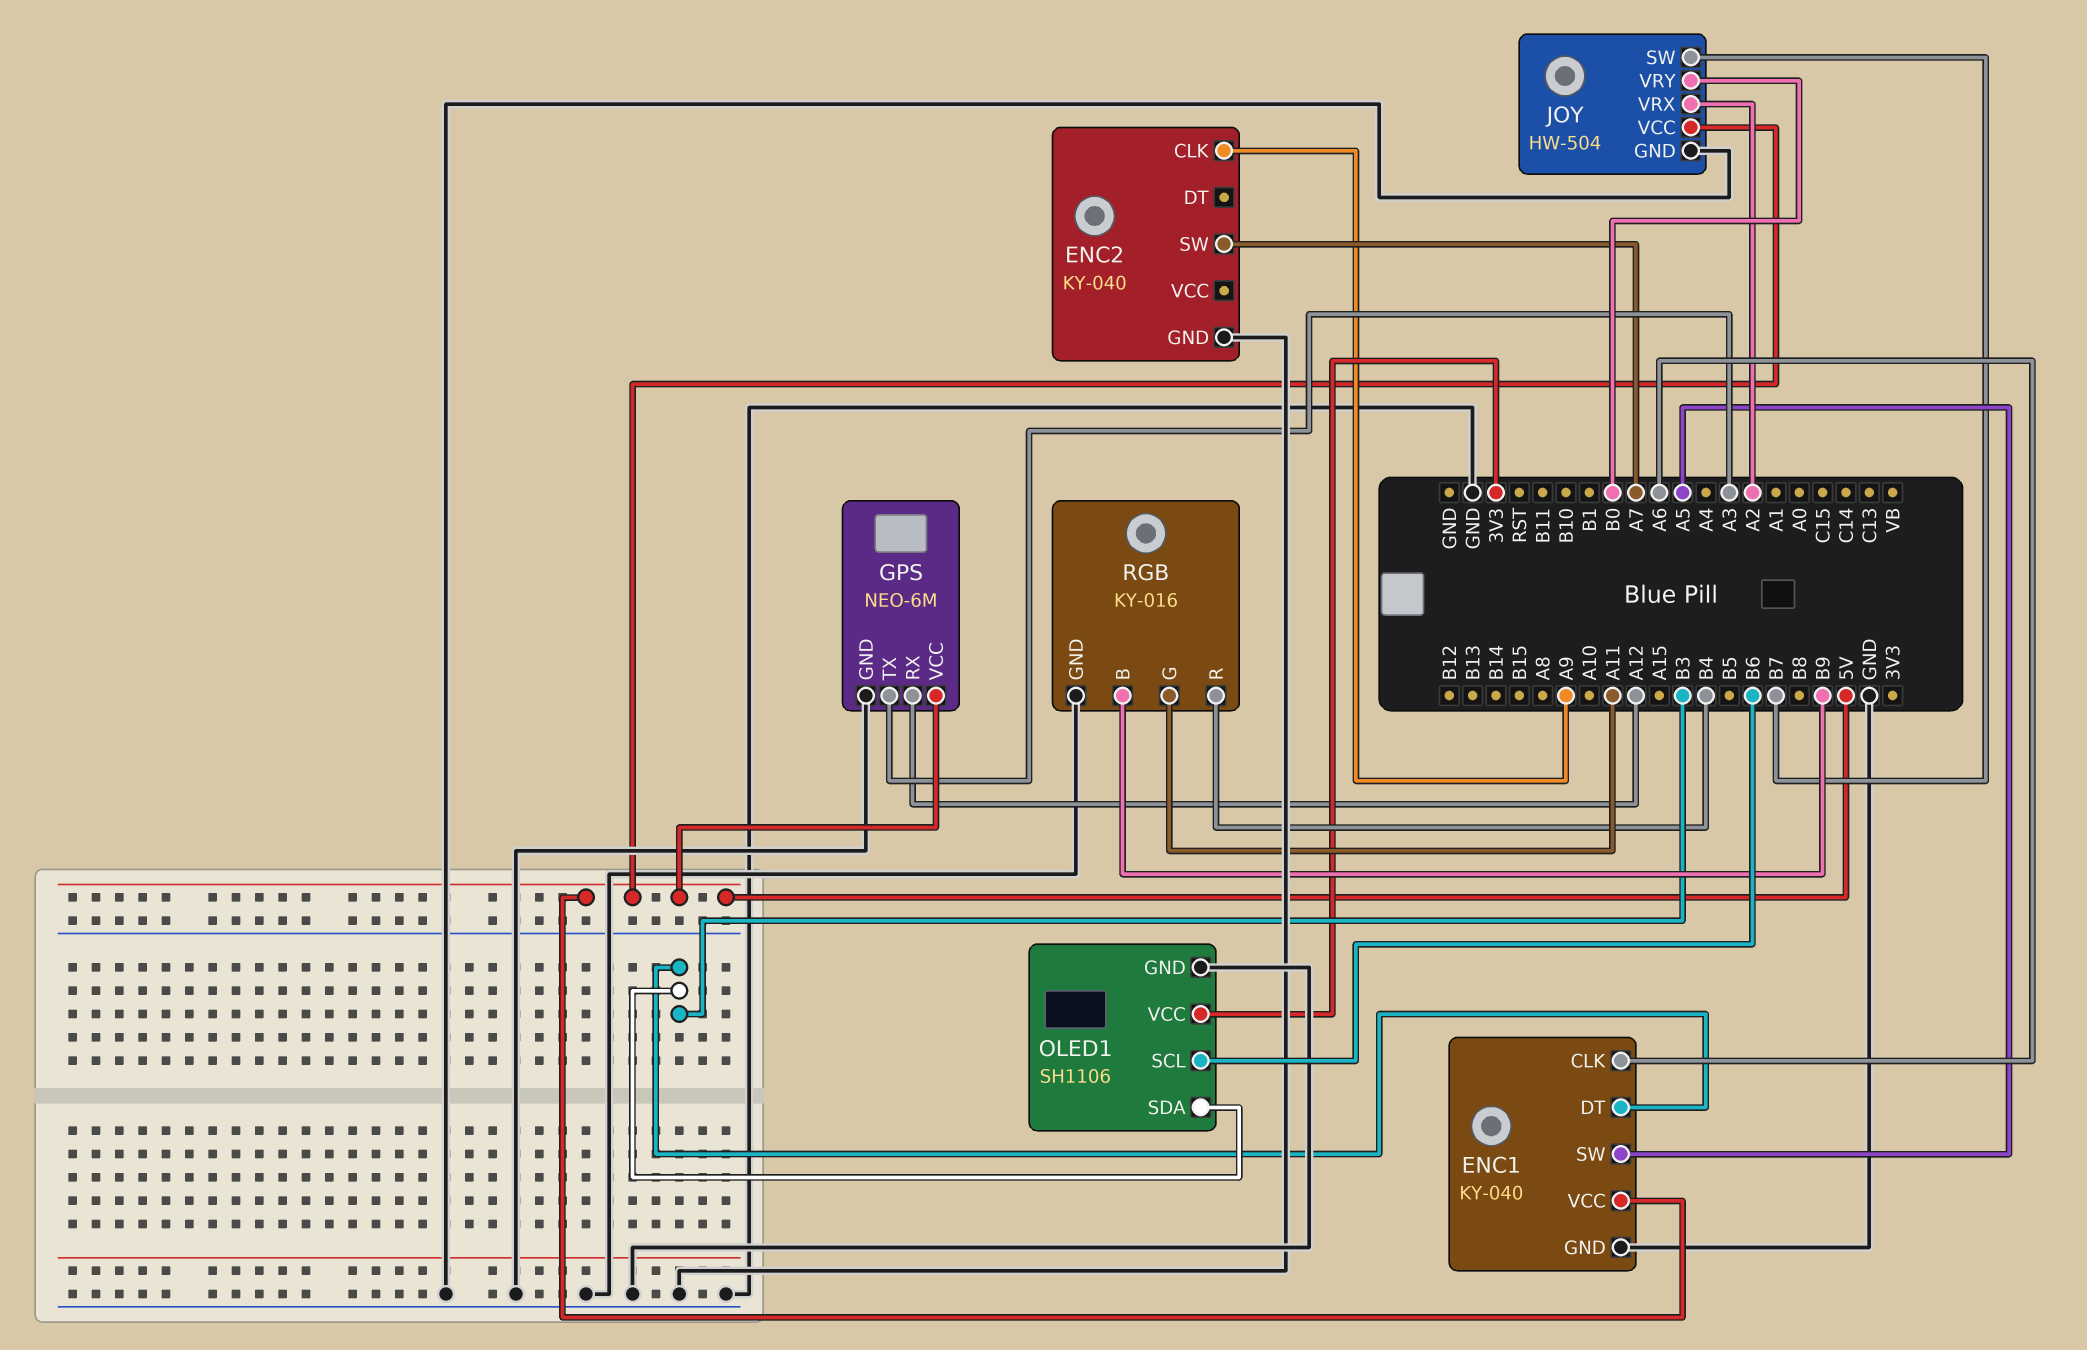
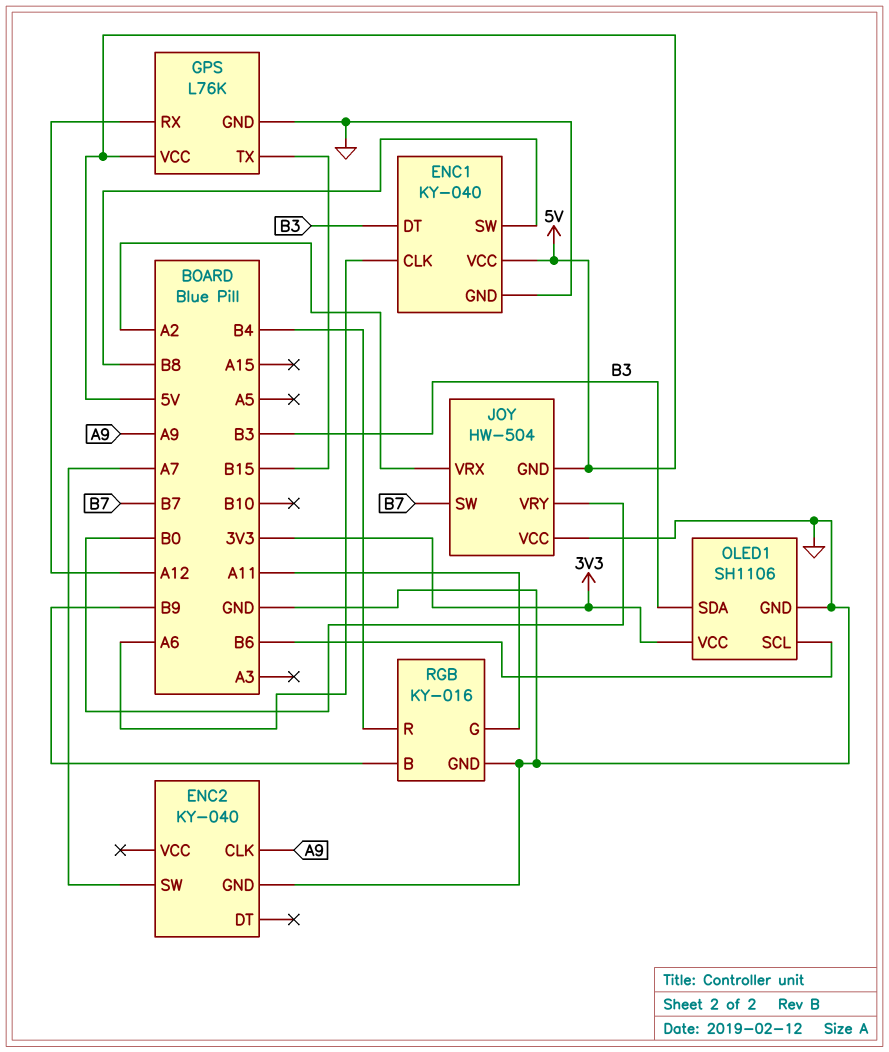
ENC1 pin SW: A5 -> B8
GPS: NEO-6M -> L76K
GPS pin TX: A3 -> B15
JOY pin GND: GND -> 5V
JOY pin VCC: 5V -> GND

